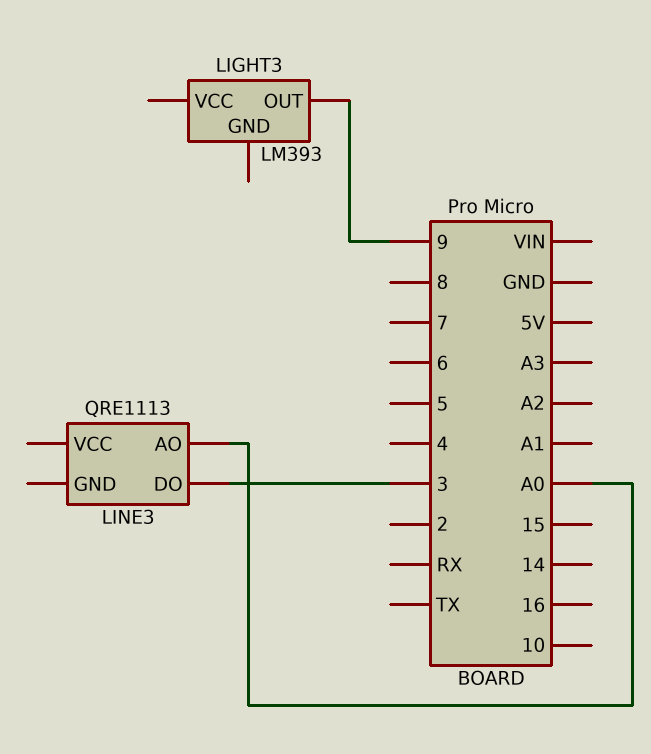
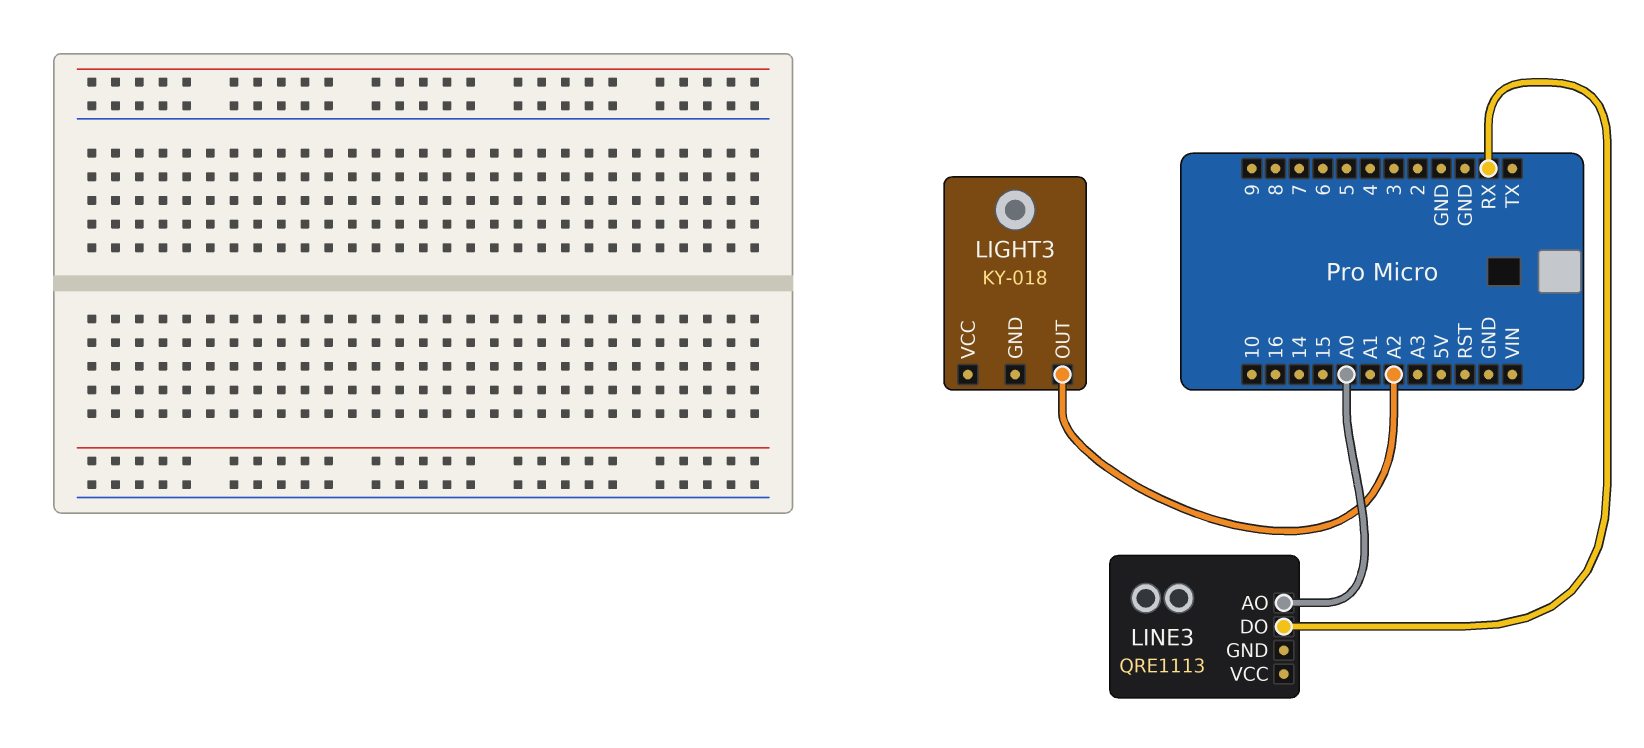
LIGHT3: LM393 -> KY-018
LIGHT3 pin OUT: 9 -> A2
LINE3 pin DO: 3 -> RX

